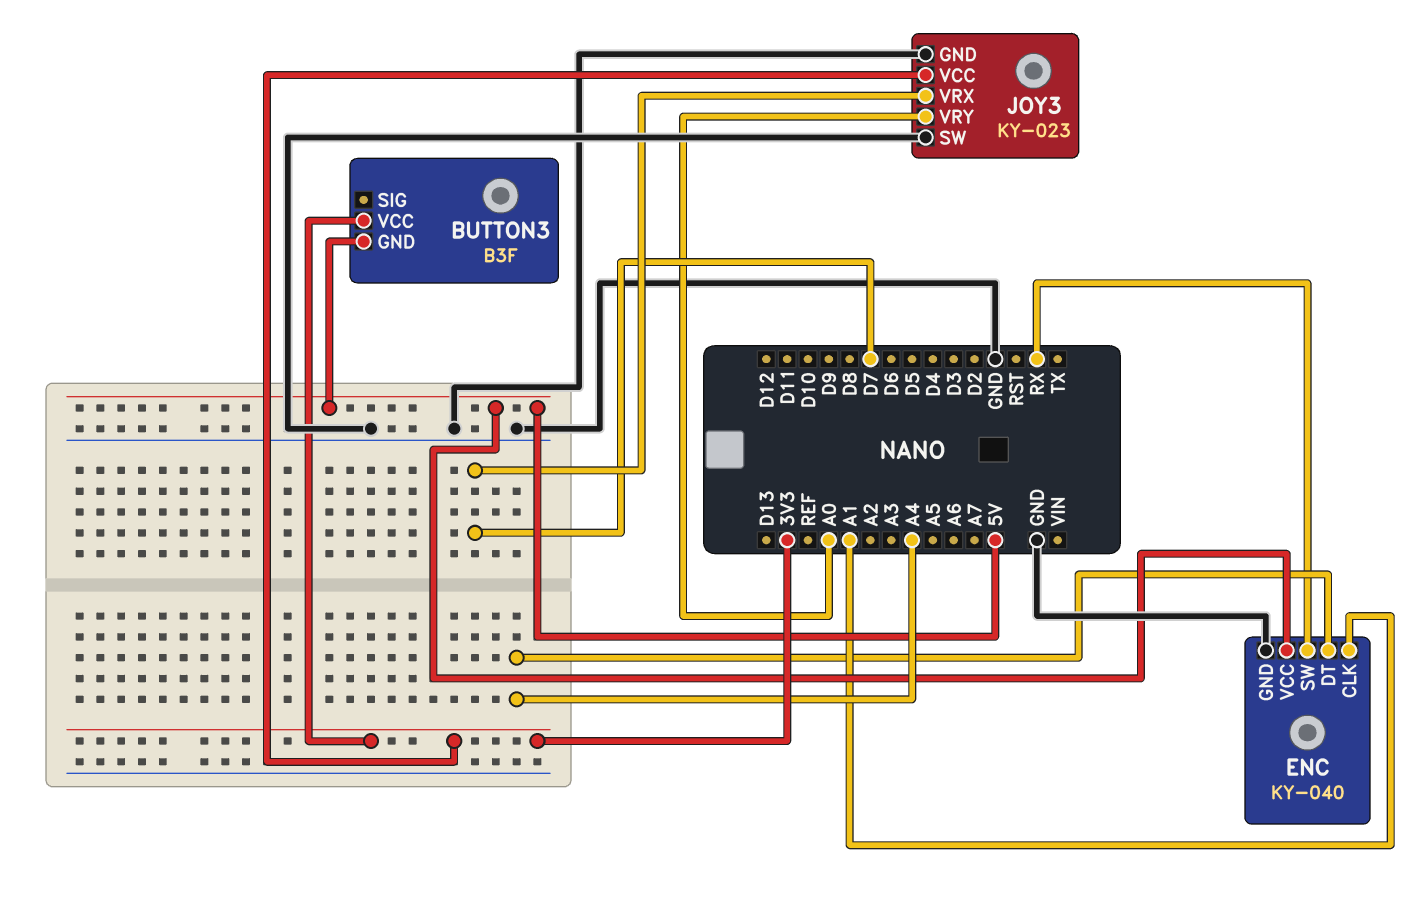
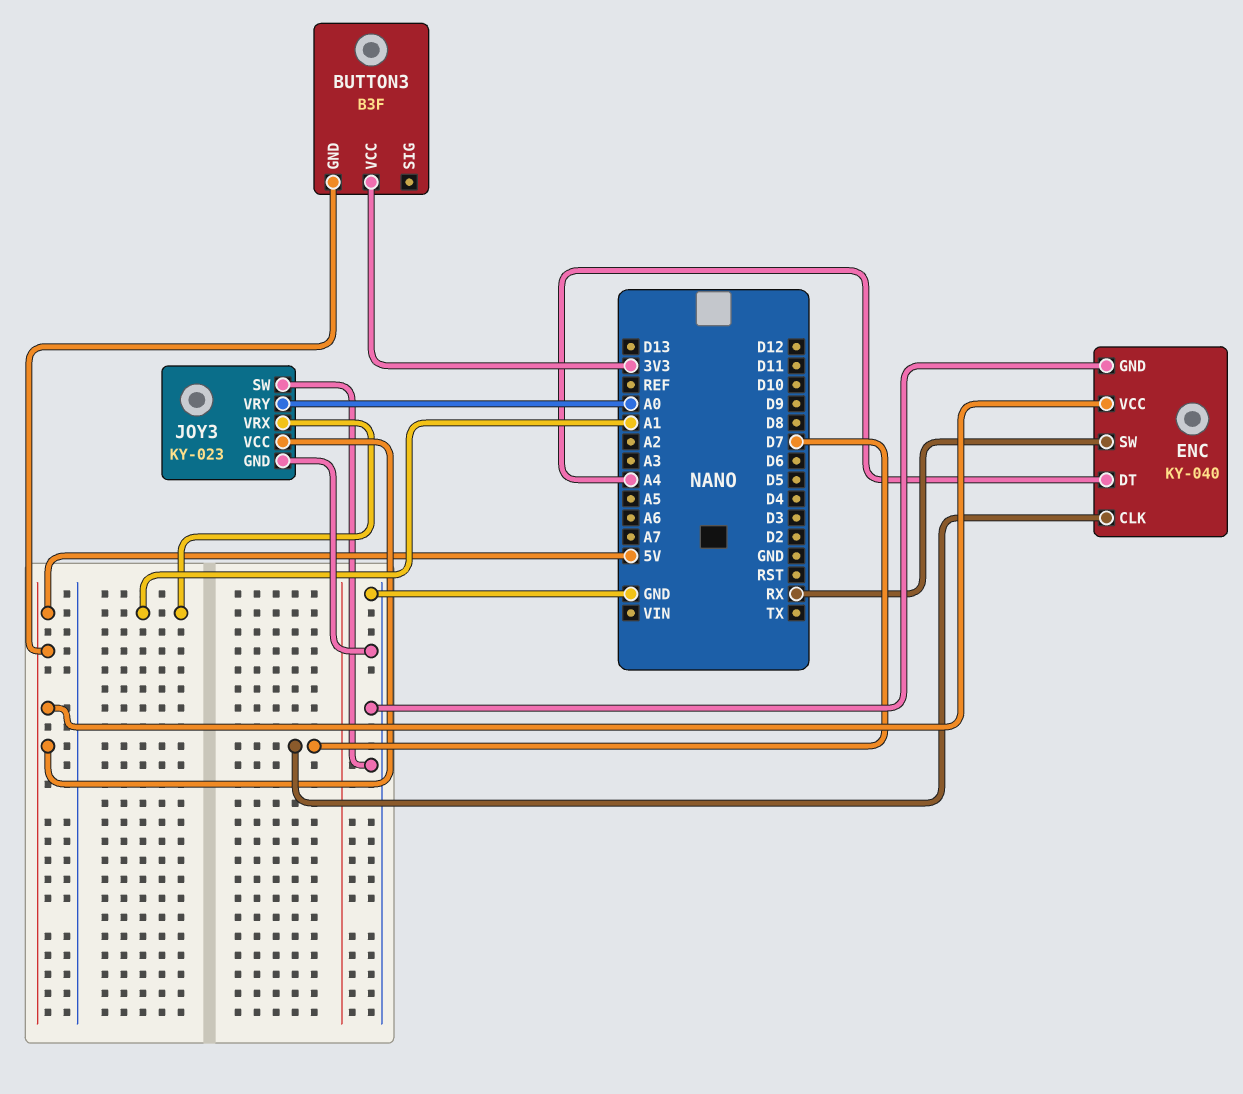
ENC pin CLK: A1 -> D7
JOY3 pin VCC: 3V3 -> 5V
JOY3 pin VRX: D7 -> A1

